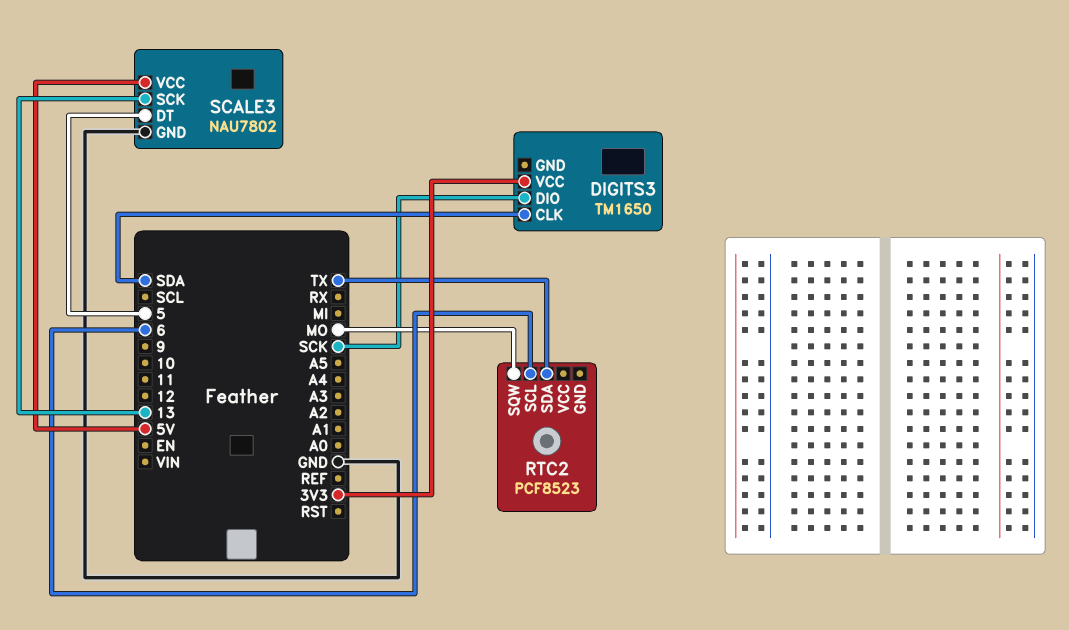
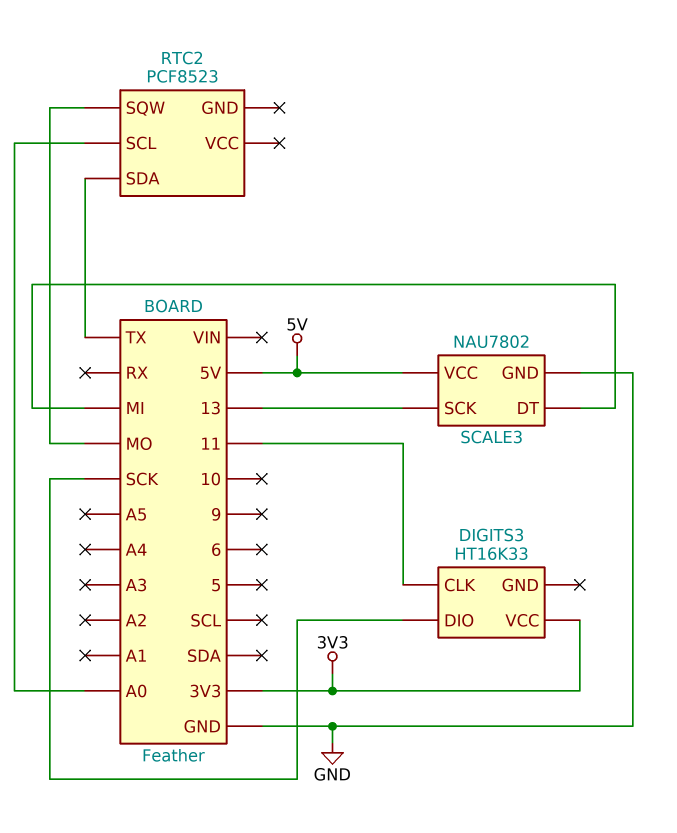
DIGITS3: TM1650 -> HT16K33
DIGITS3 pin CLK: SDA -> 11
RTC2 pin SCL: 6 -> A0
SCALE3 pin DT: 5 -> MI

